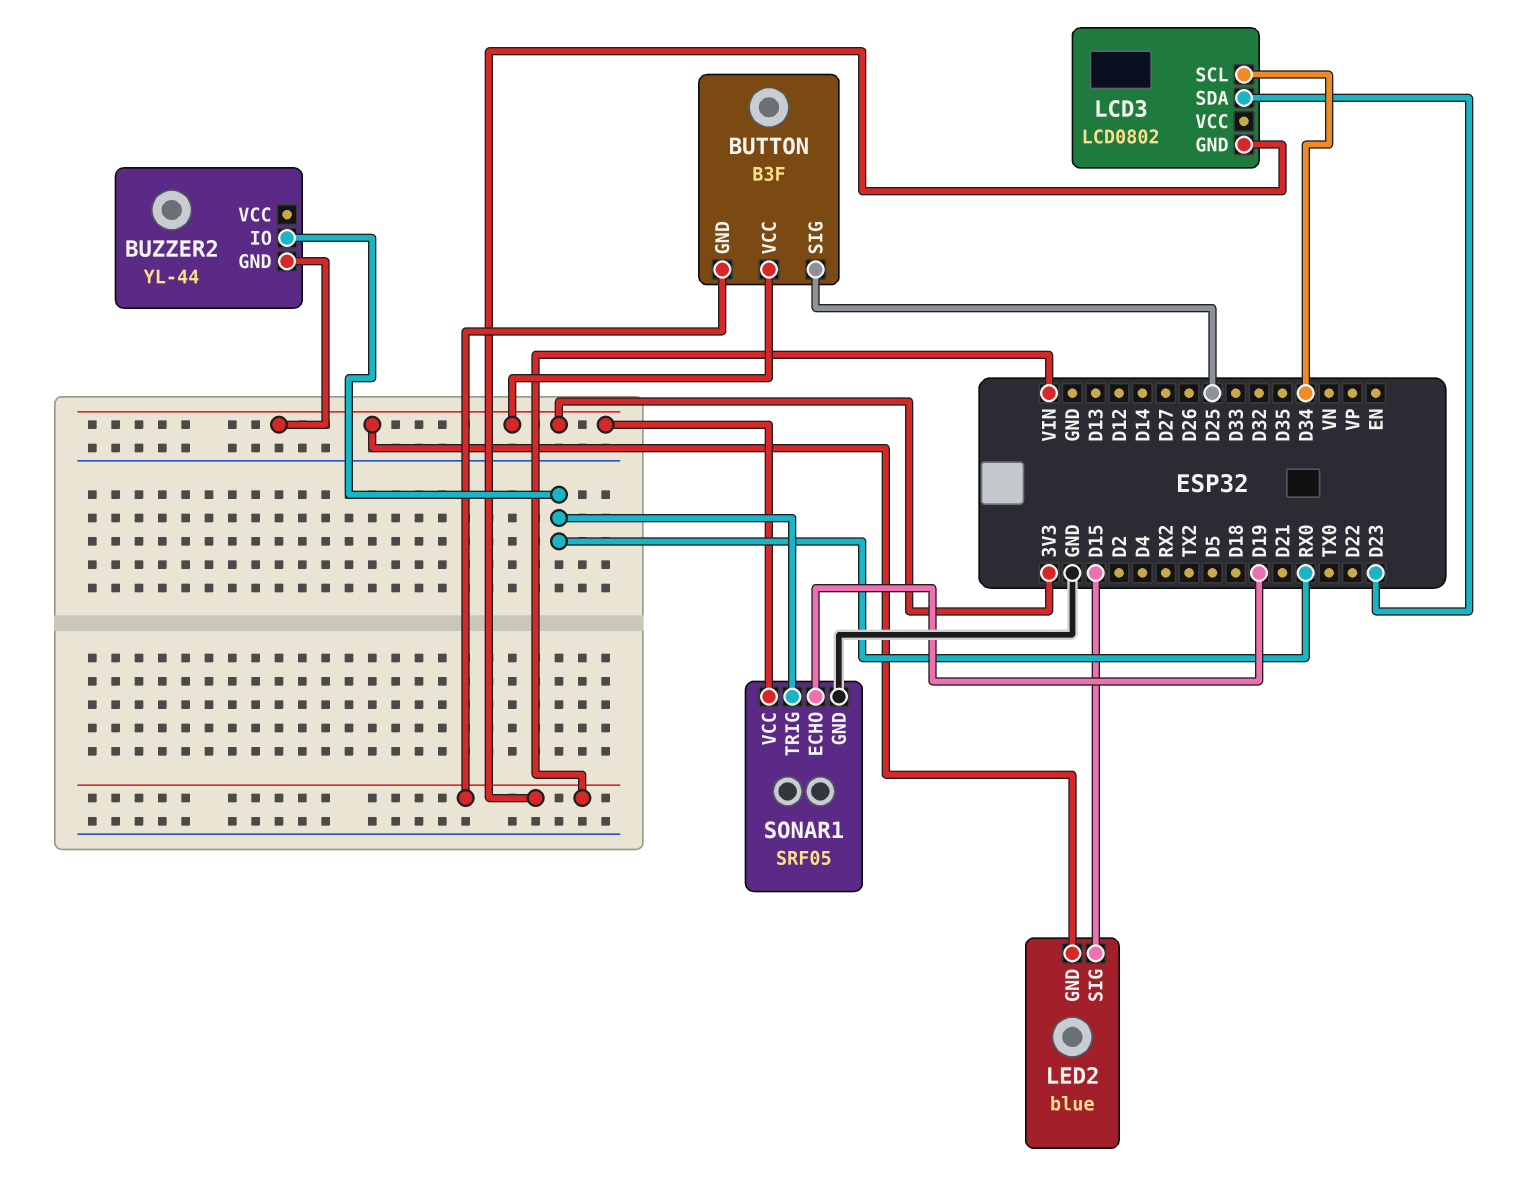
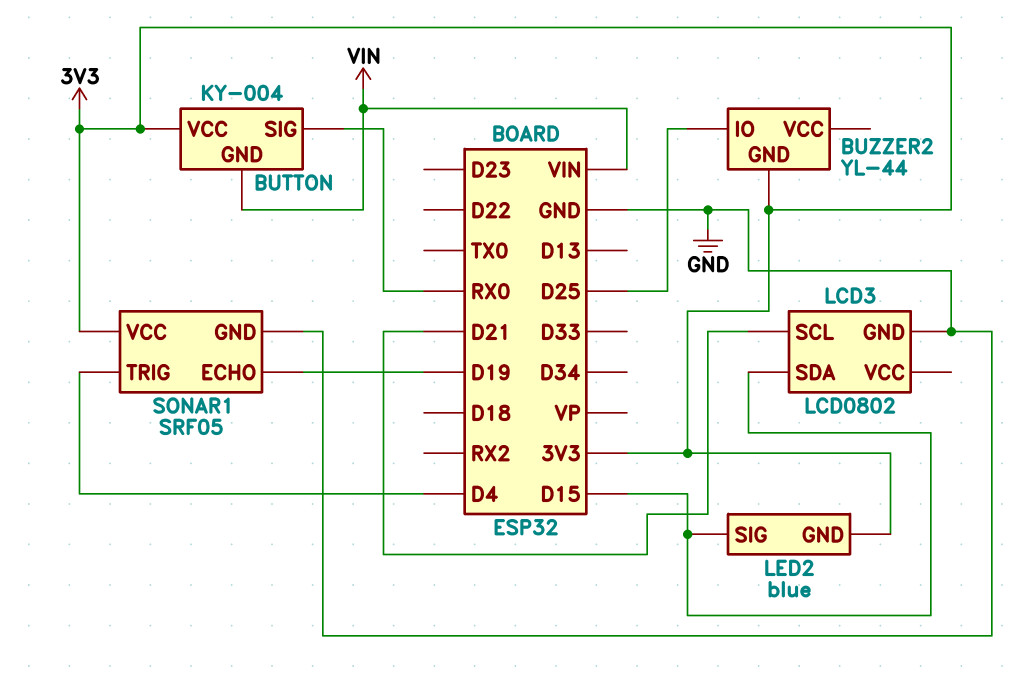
BUTTON: B3F -> KY-004
BUTTON pin SIG: D25 -> RX0
BUZZER2 pin IO: RX0 -> D25
LCD3 pin GND: VIN -> GND
LCD3 pin SCL: D34 -> D21
LCD3 pin SDA: D23 -> D15
SONAR1 pin TRIG: RX0 -> D4

